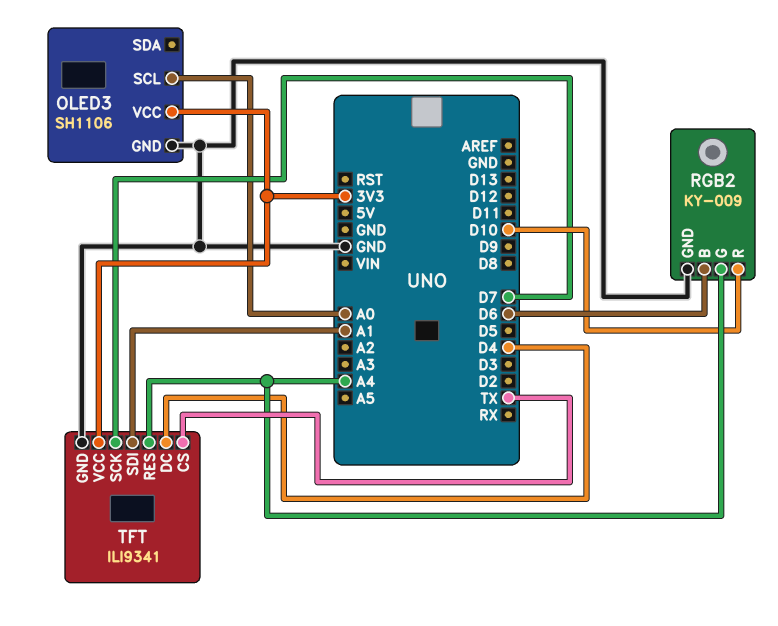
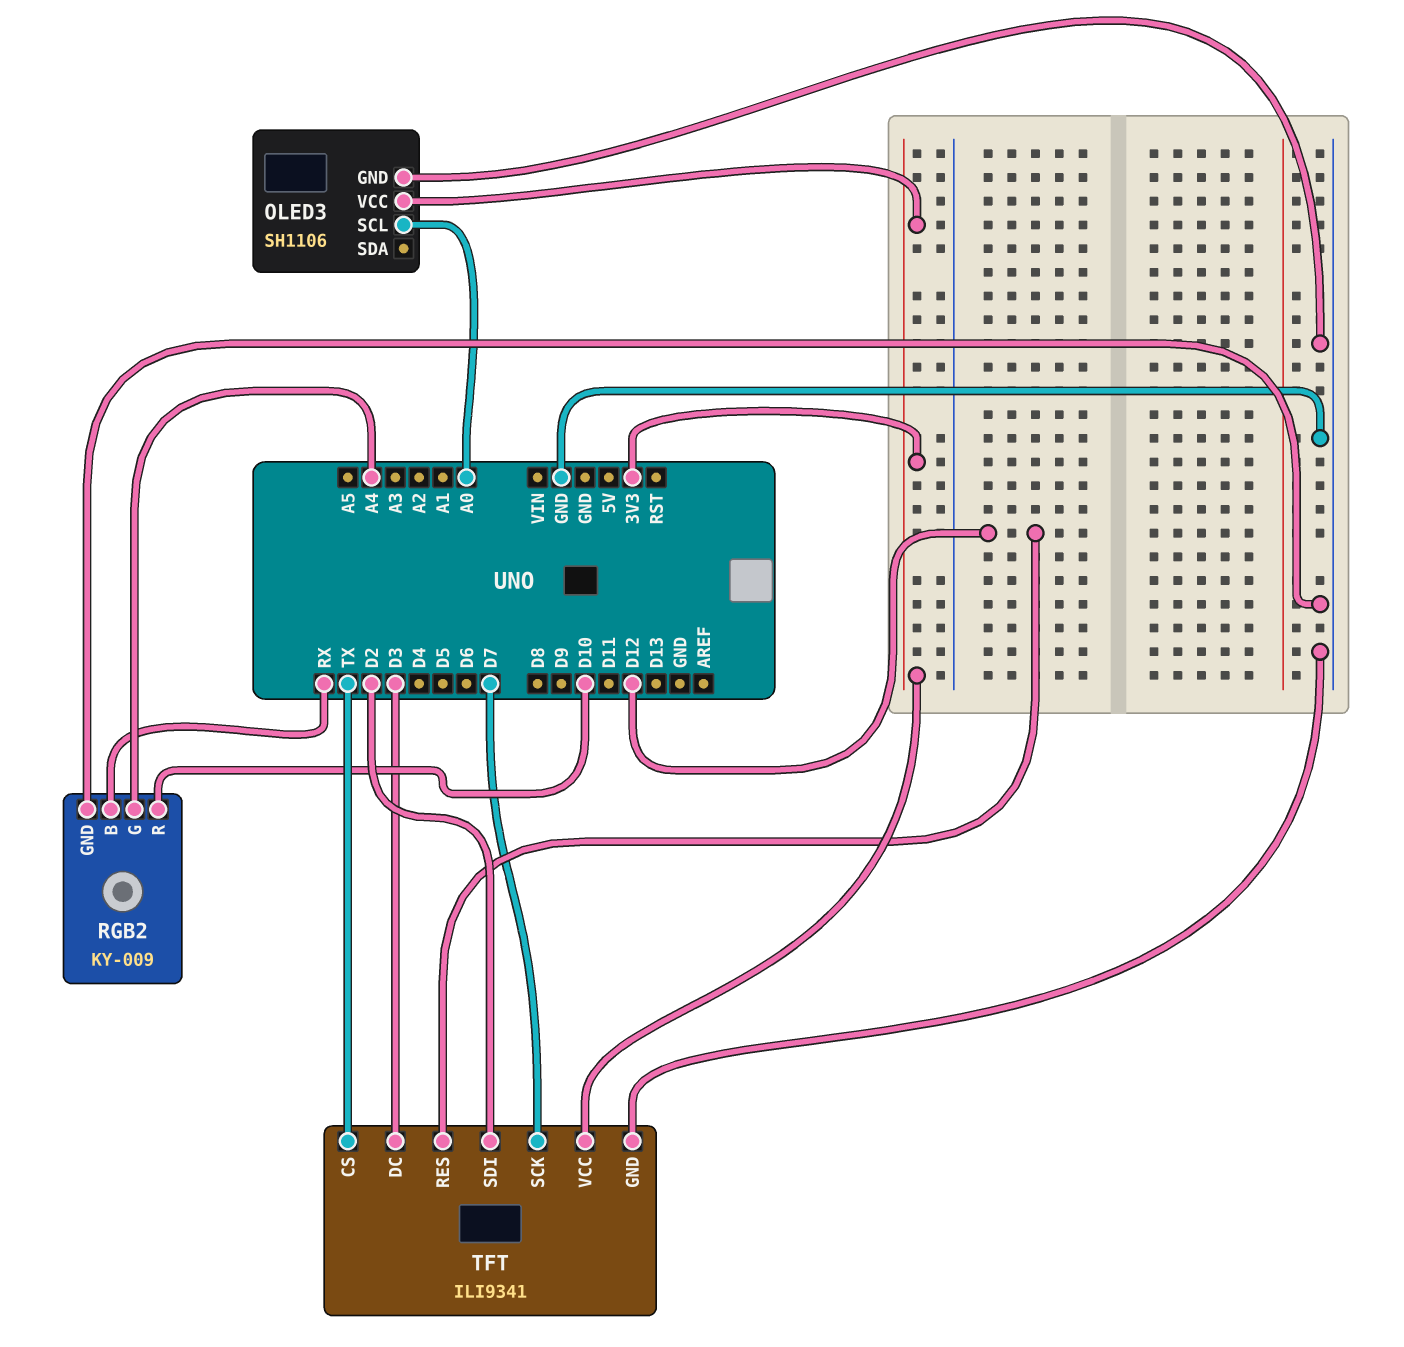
RGB2 pin B: D6 -> RX
TFT pin DC: D4 -> D3
TFT pin RES: A4 -> D12
TFT pin SDI: A1 -> D2

